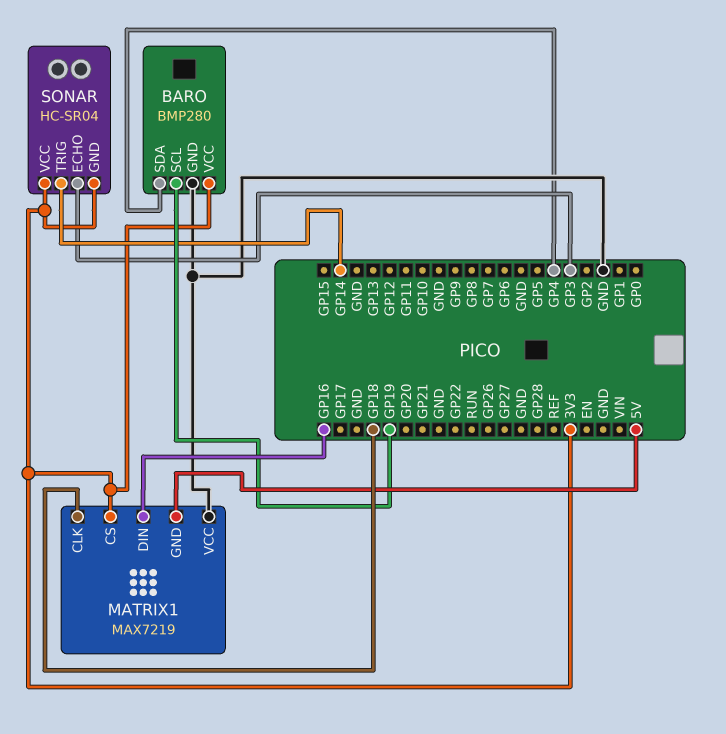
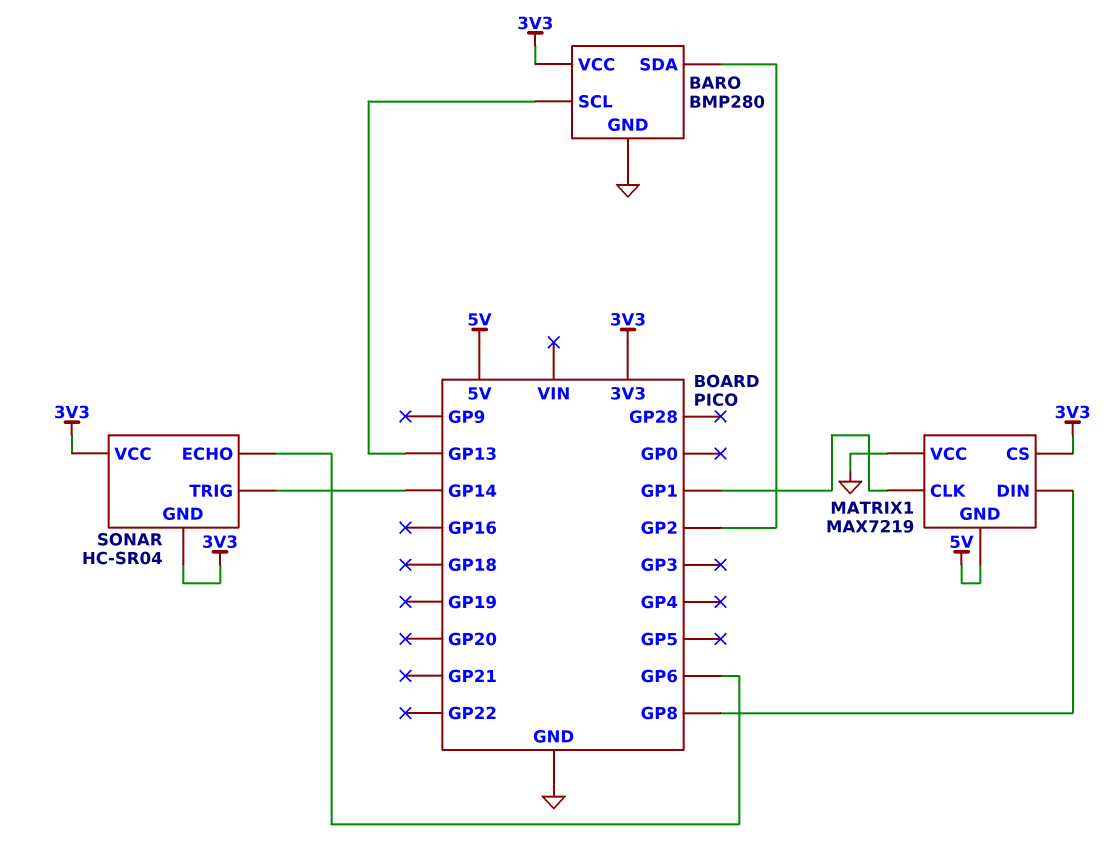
BARO pin SCL: GP19 -> GP13
BARO pin SDA: GP4 -> GP2
MATRIX1 pin CLK: GP18 -> GP1
MATRIX1 pin DIN: GP16 -> GP8
SONAR pin ECHO: GP3 -> GP6

